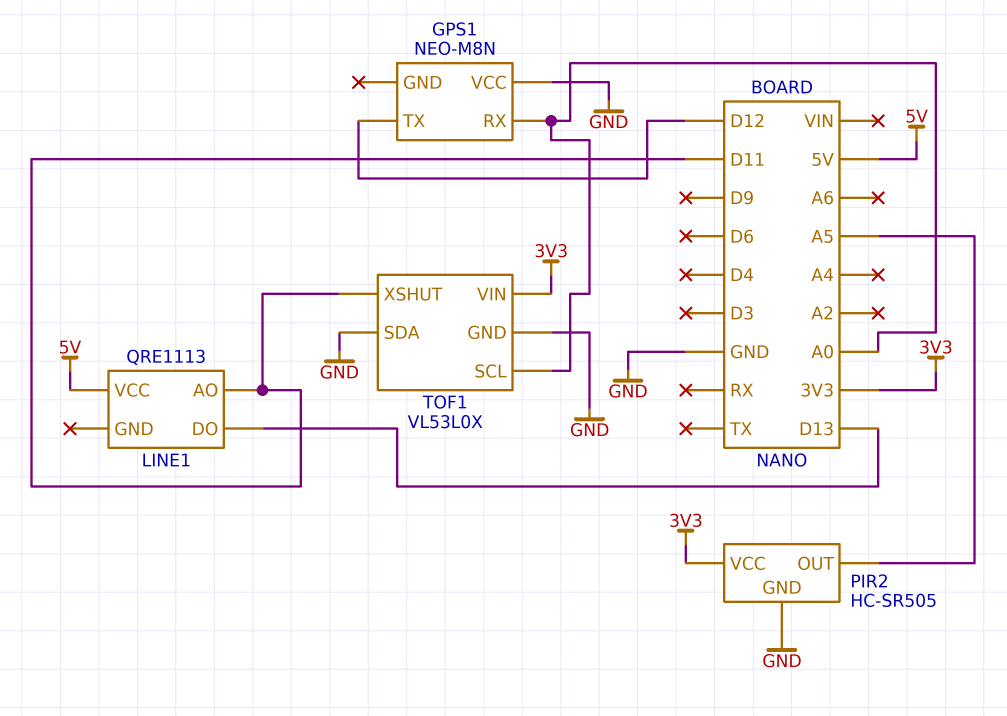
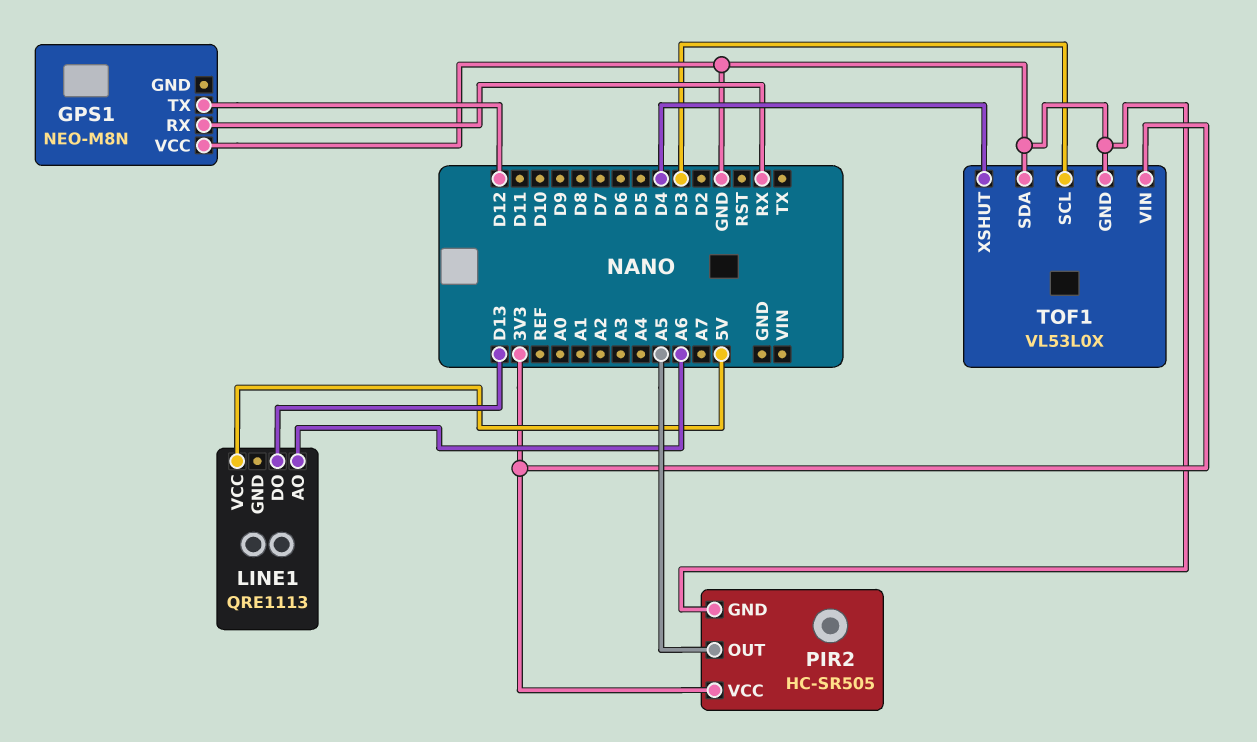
GPS1 pin RX: A0 -> RX
LINE1 pin AO: D11 -> A6
TOF1 pin SCL: A0 -> D3
TOF1 pin XSHUT: D11 -> D4

